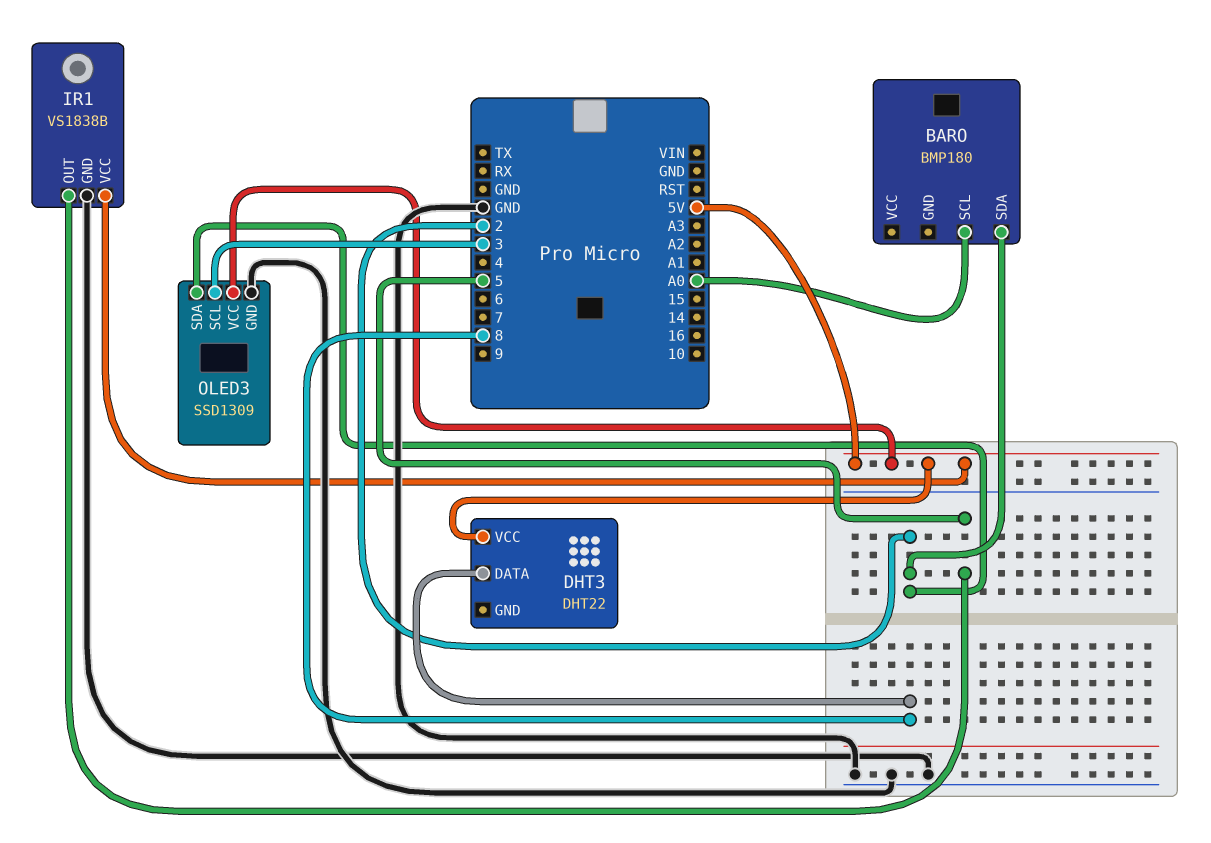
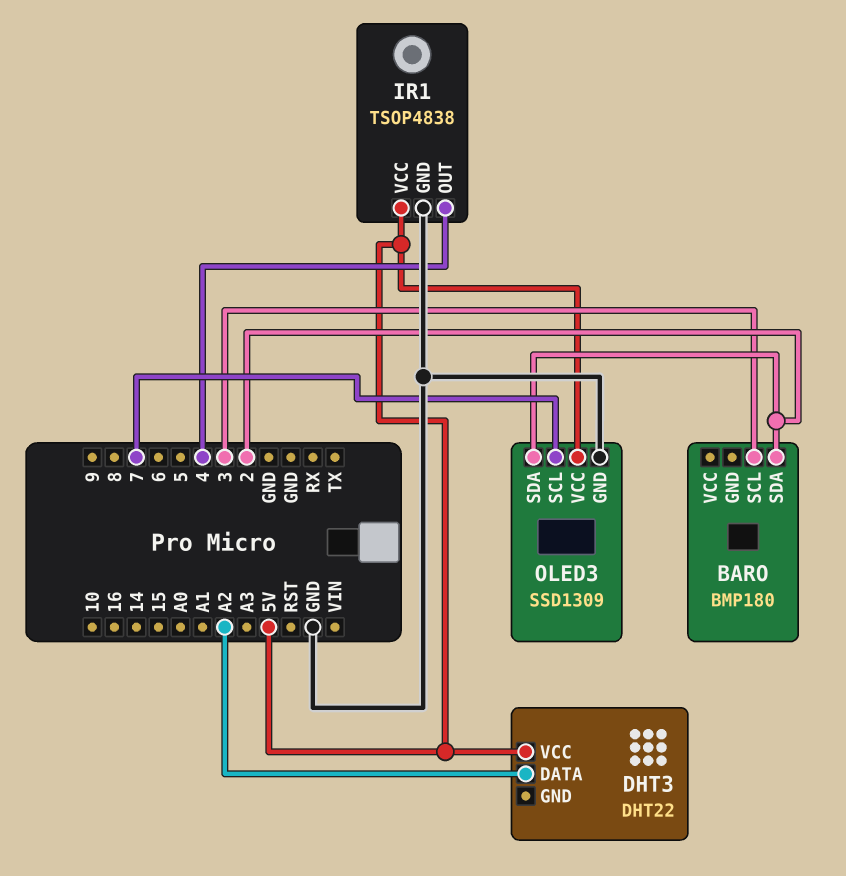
BARO pin SCL: A0 -> 3
DHT3 pin DATA: 8 -> A2
IR1: VS1838B -> TSOP4838
IR1 pin OUT: 5 -> 4
OLED3 pin SCL: 3 -> 7

